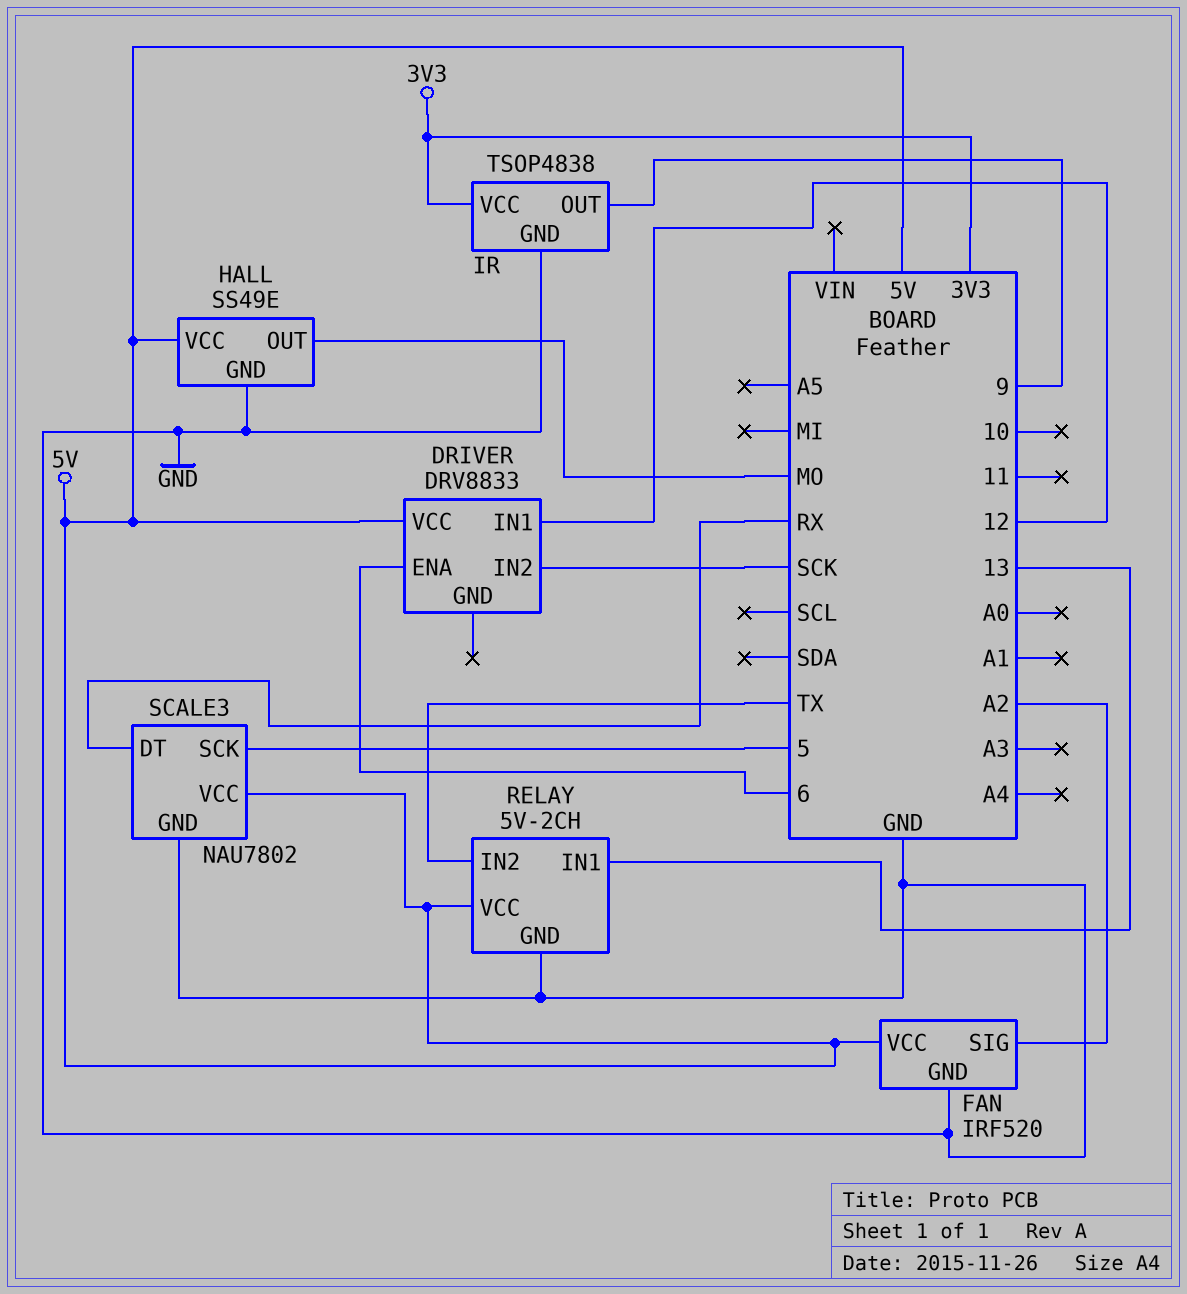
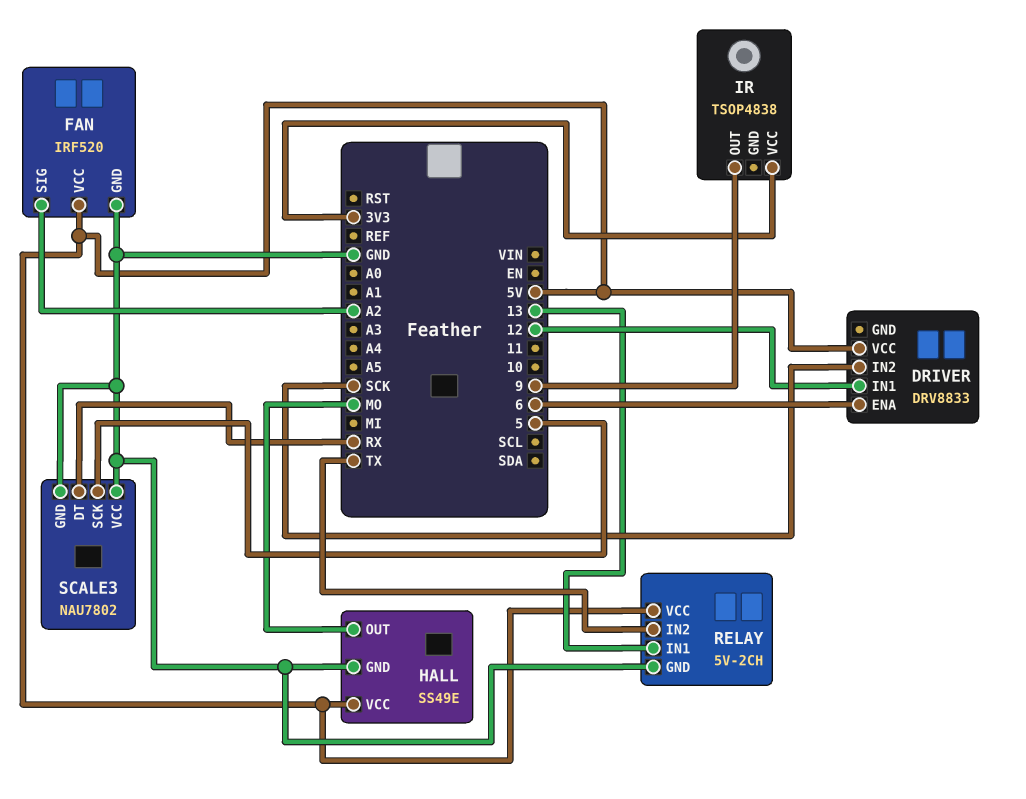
IR pin GND: GND -> none
SCALE3 pin VCC: 5V -> GND

